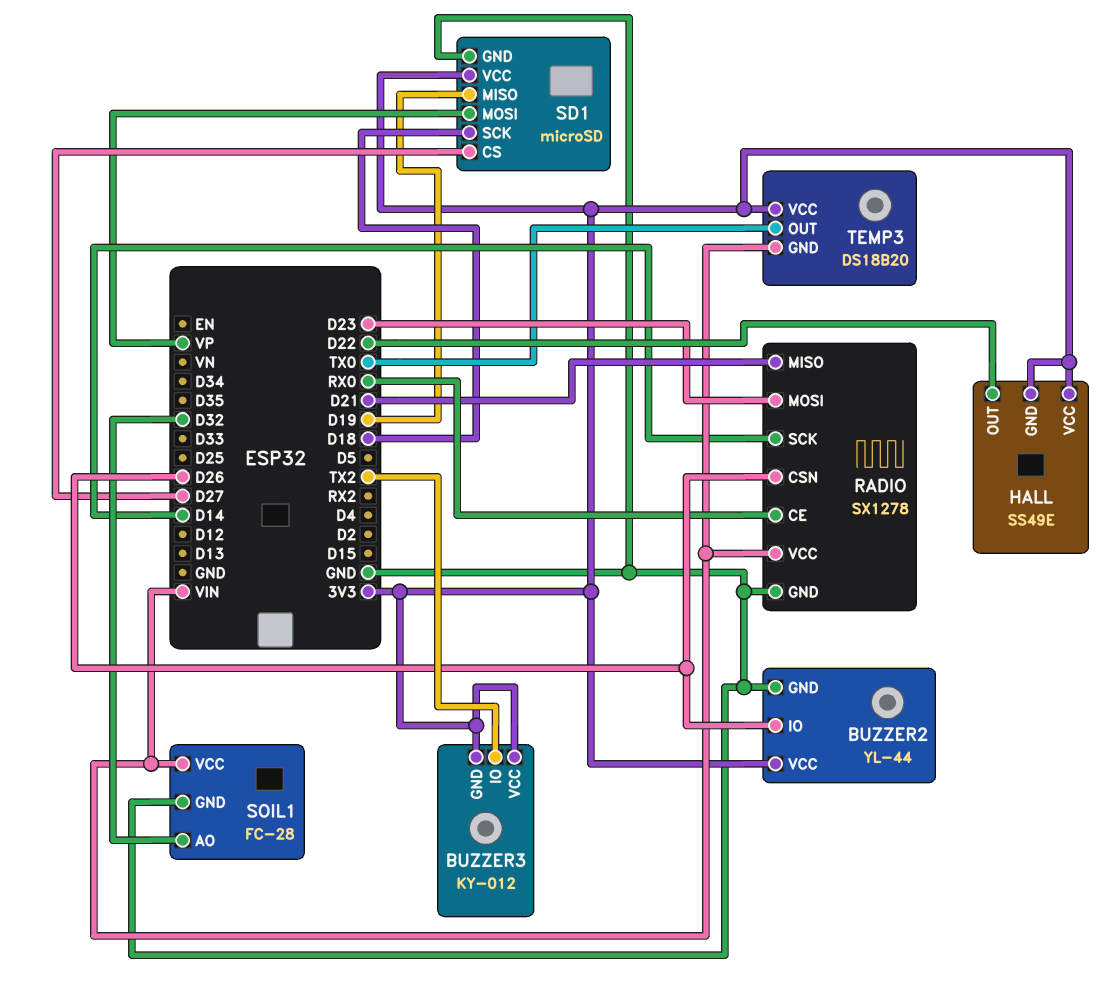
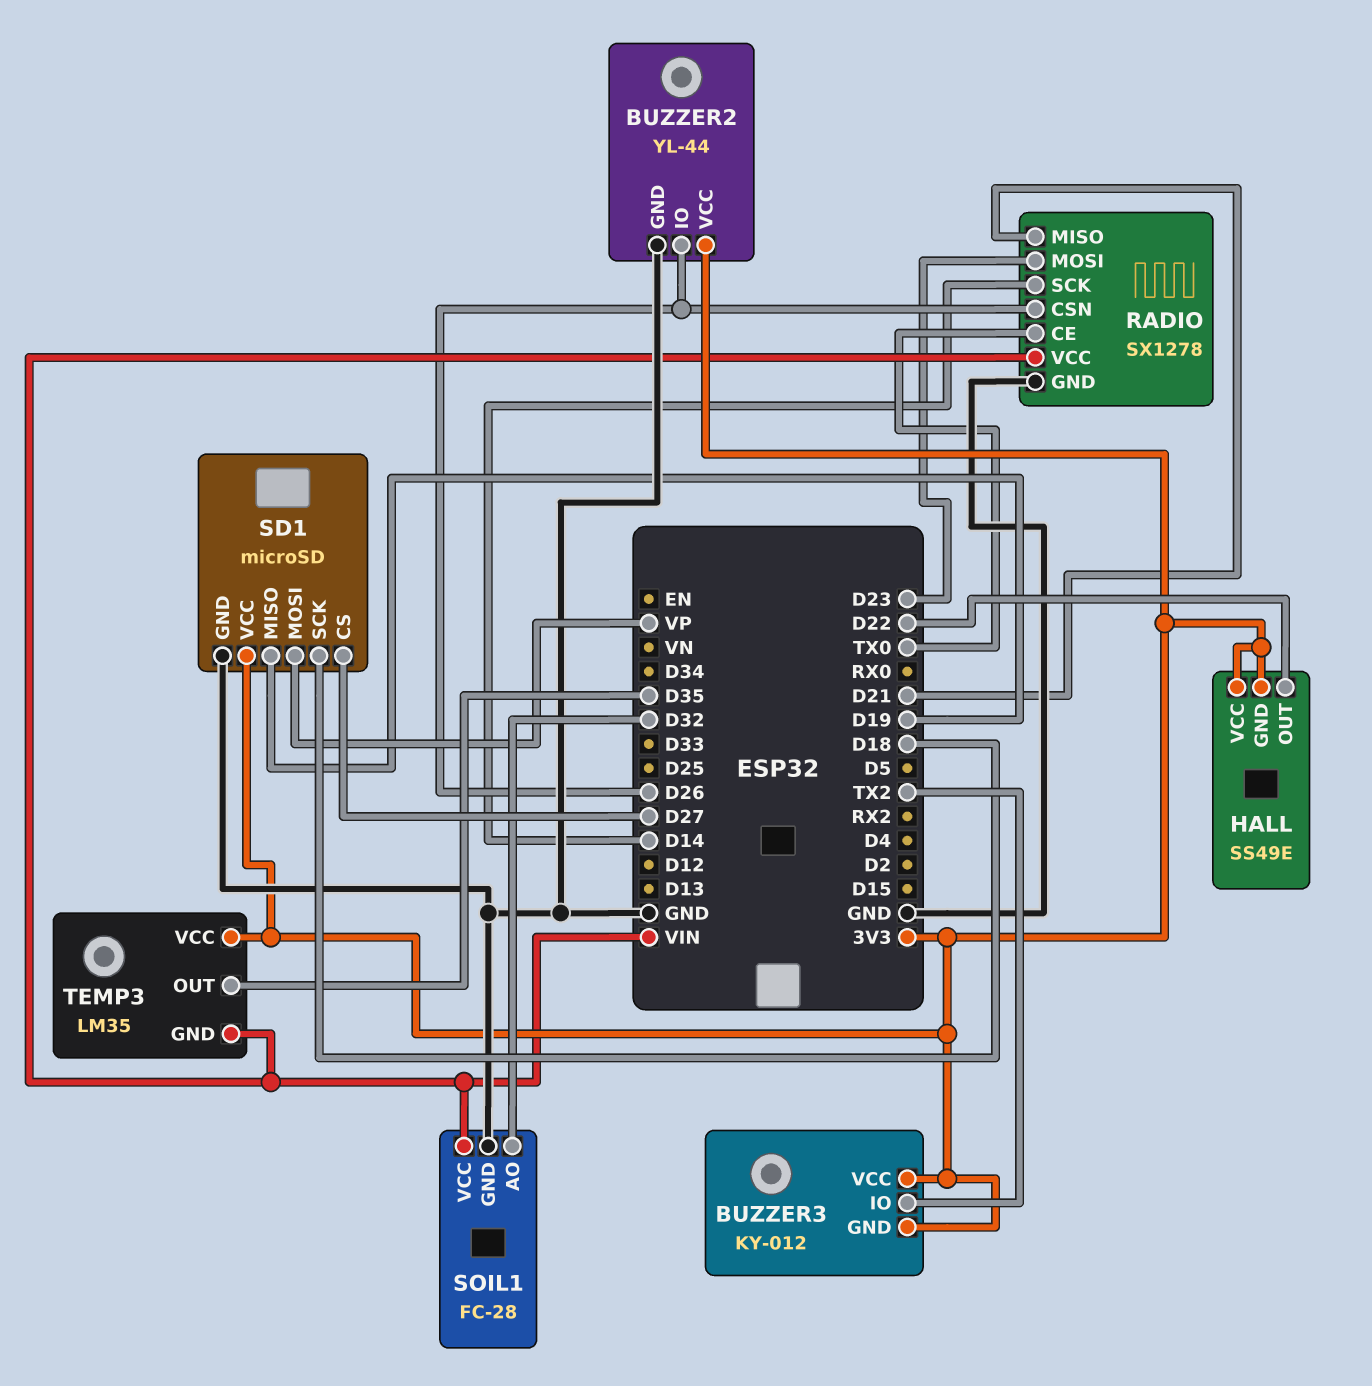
RADIO pin CE: RX0 -> TX0
TEMP3: DS18B20 -> LM35
TEMP3 pin OUT: TX0 -> D35

